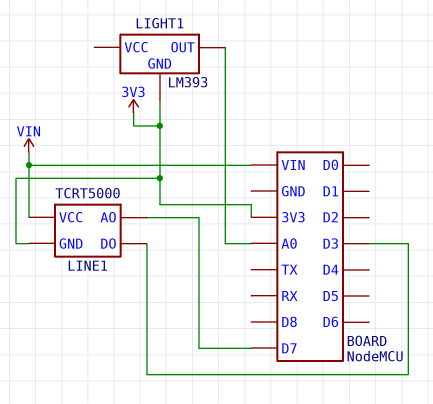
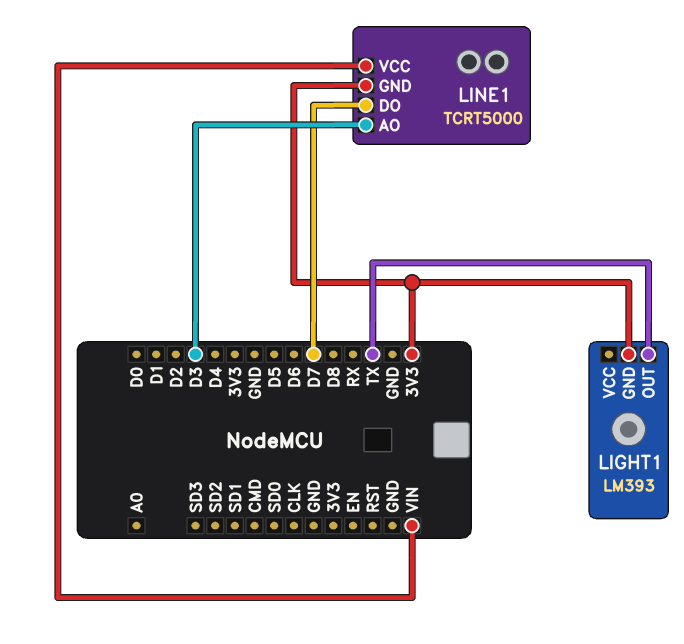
LIGHT1 pin OUT: A0 -> TX
LINE1 pin AO: D7 -> D3
LINE1 pin DO: D3 -> D7

